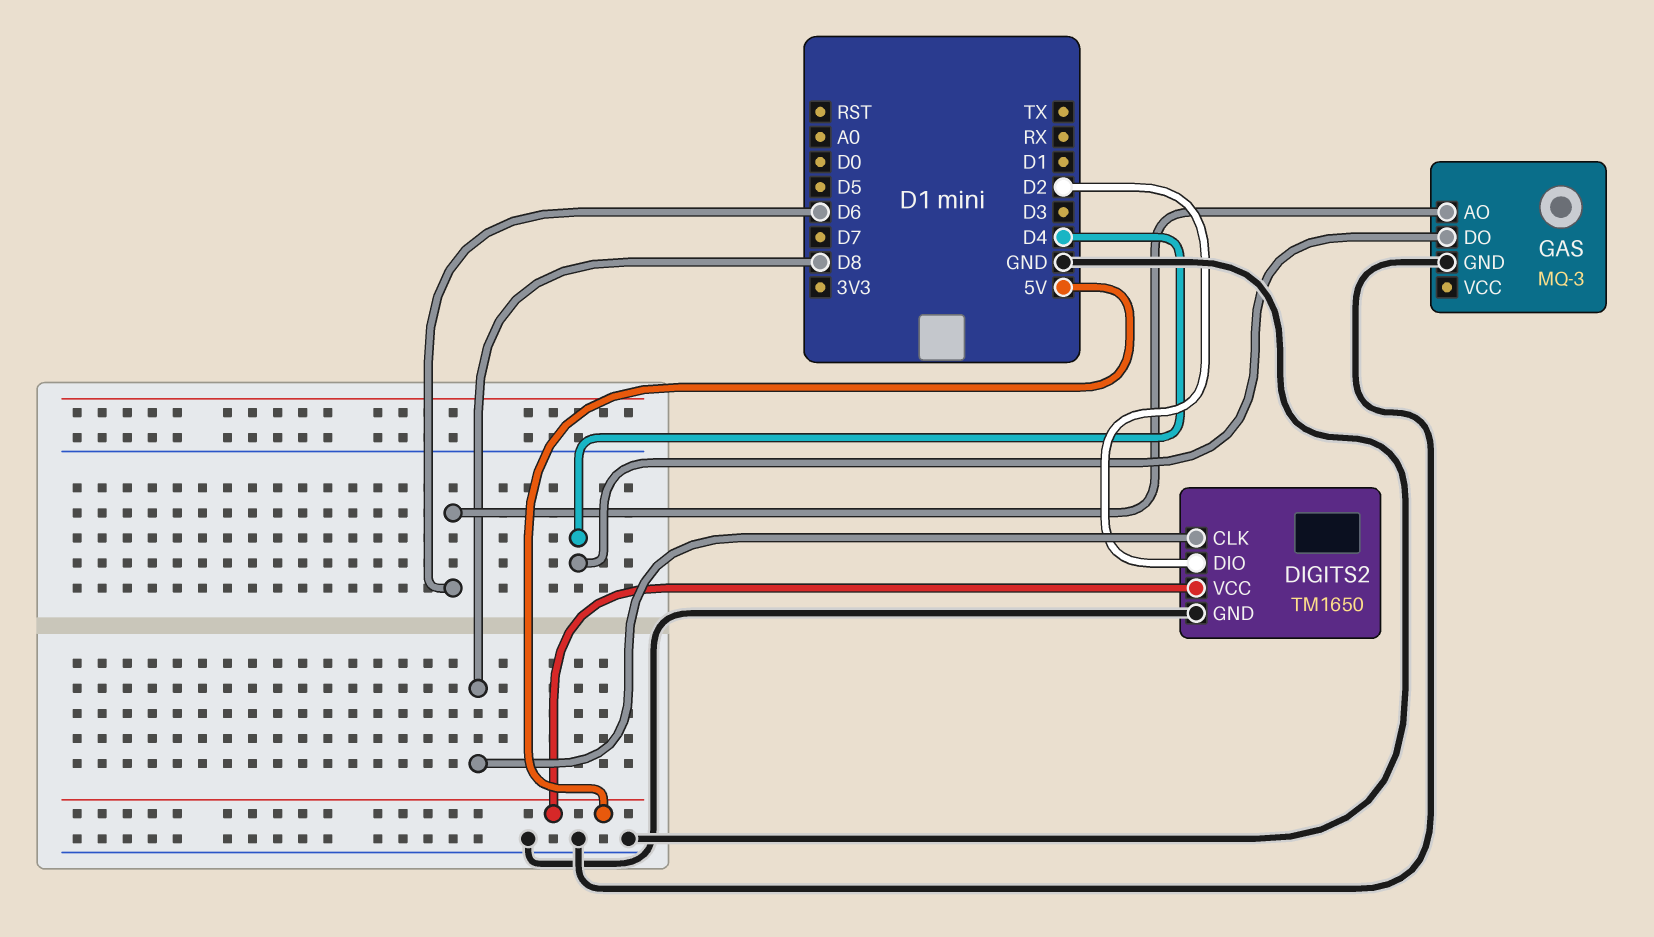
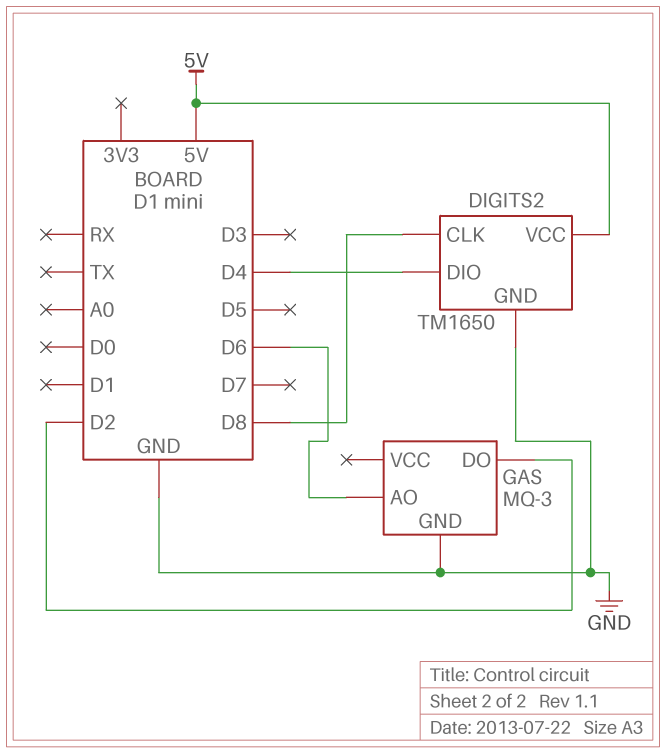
DIGITS2 pin DIO: D2 -> D4
GAS pin DO: D4 -> D2

